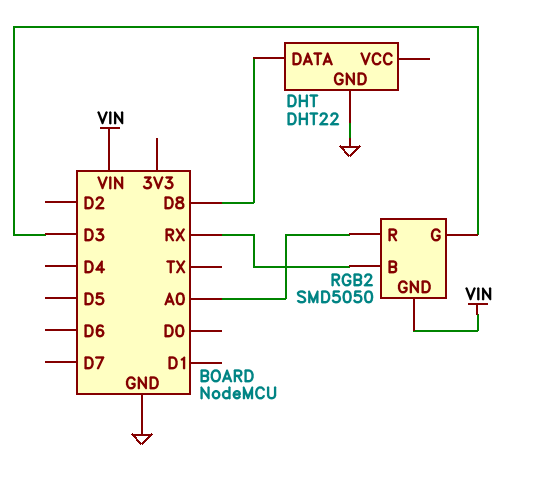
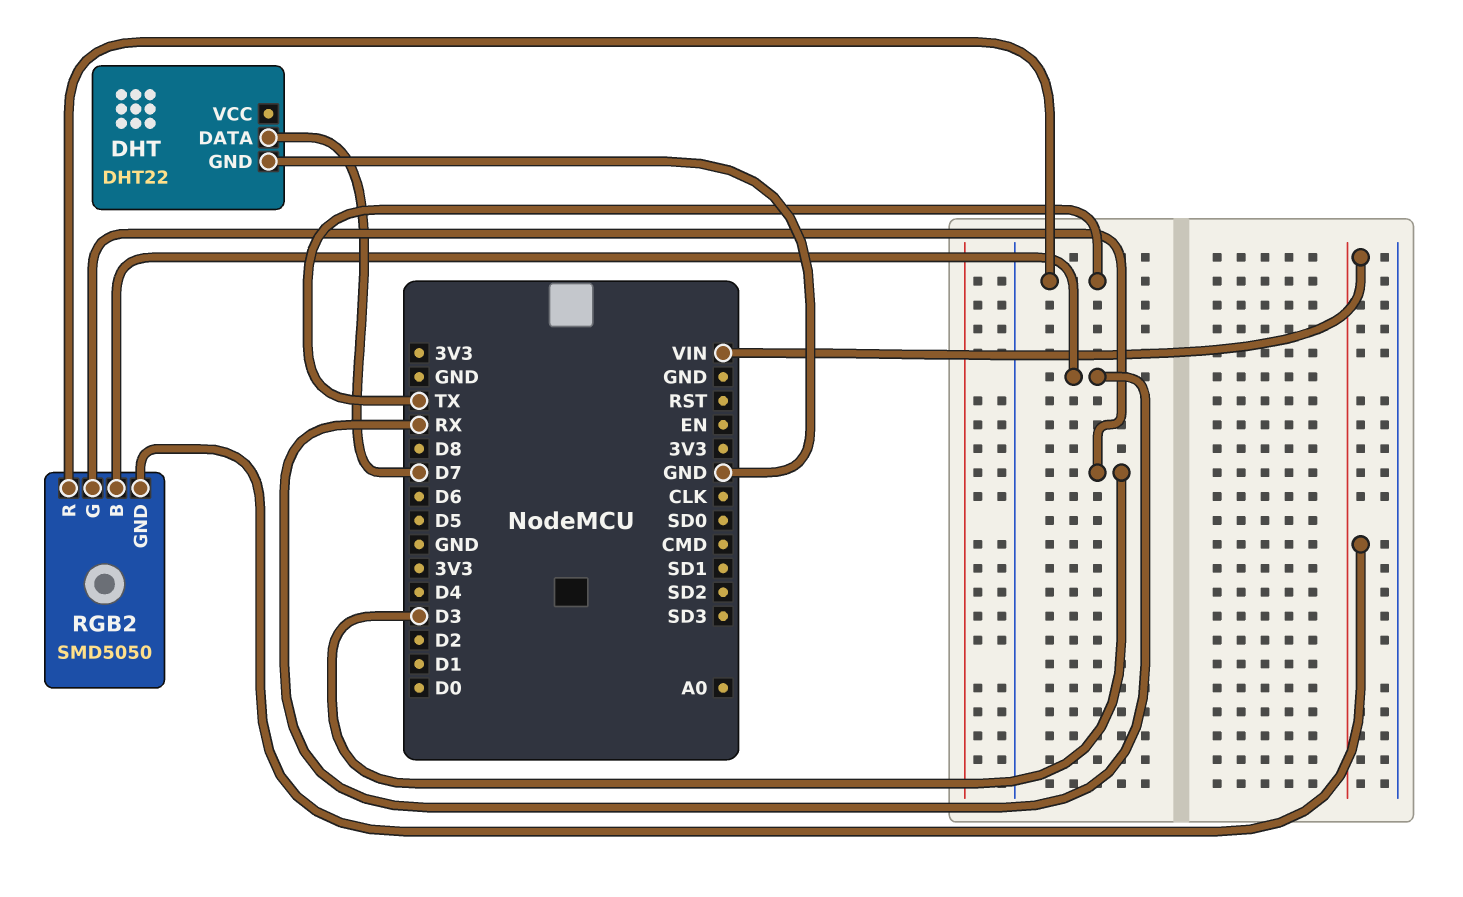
DHT pin DATA: D8 -> D7
RGB2 pin R: A0 -> TX

